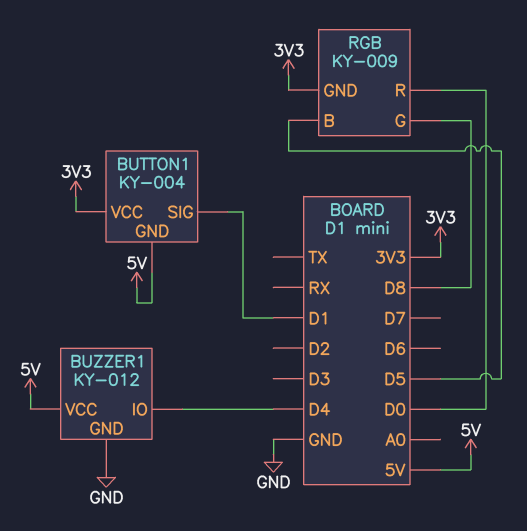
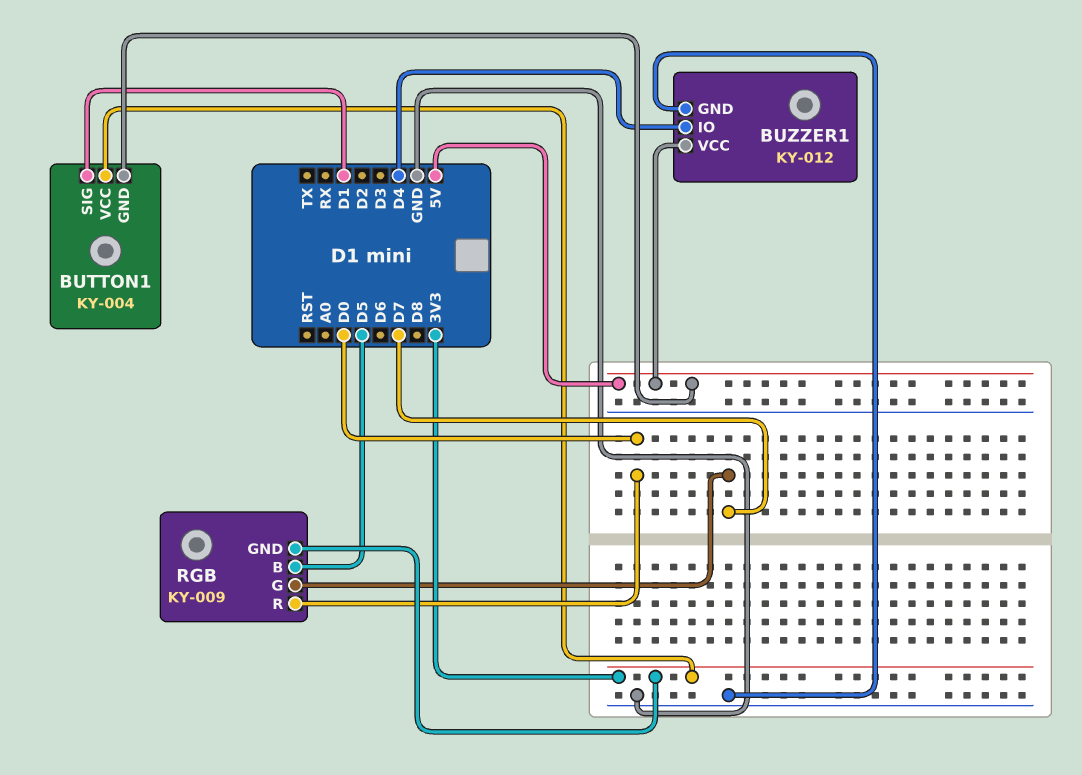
RGB pin G: D8 -> D7

